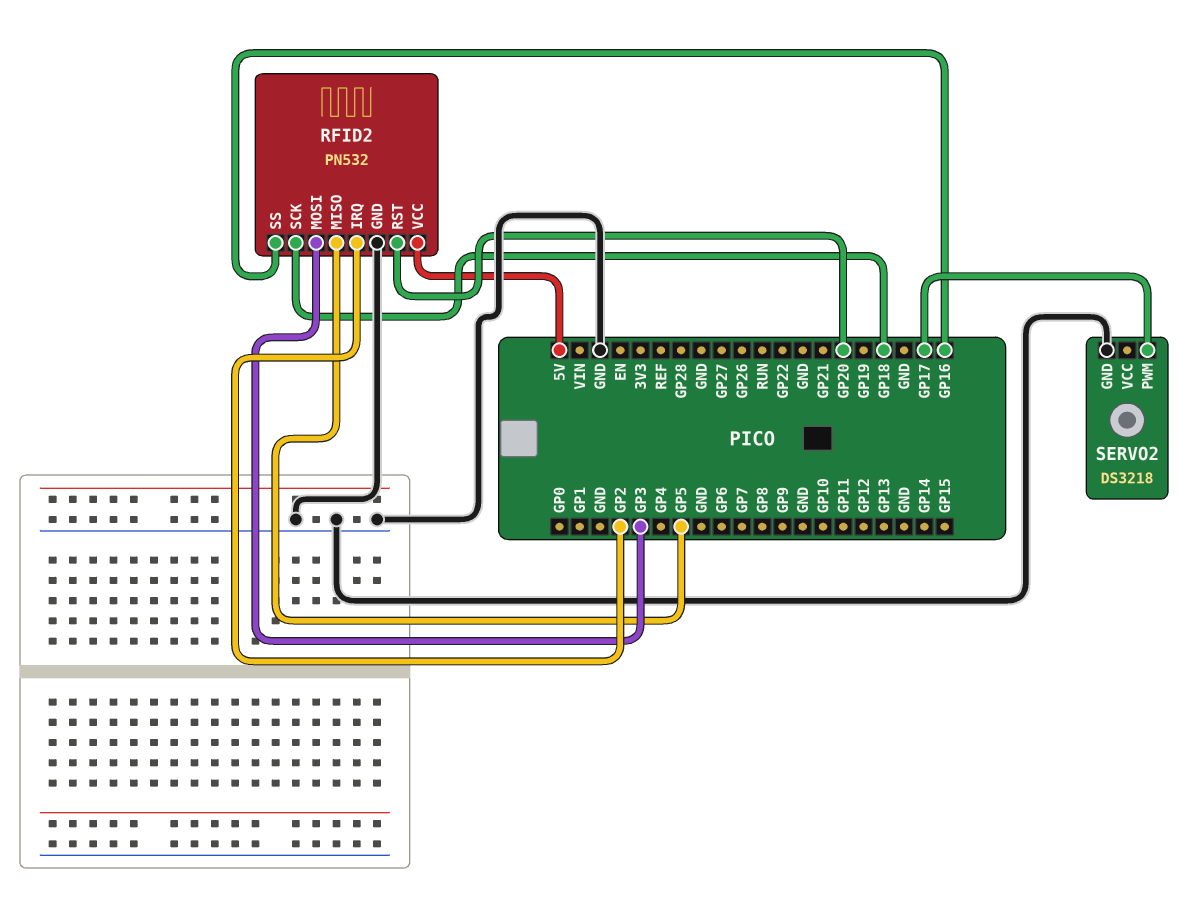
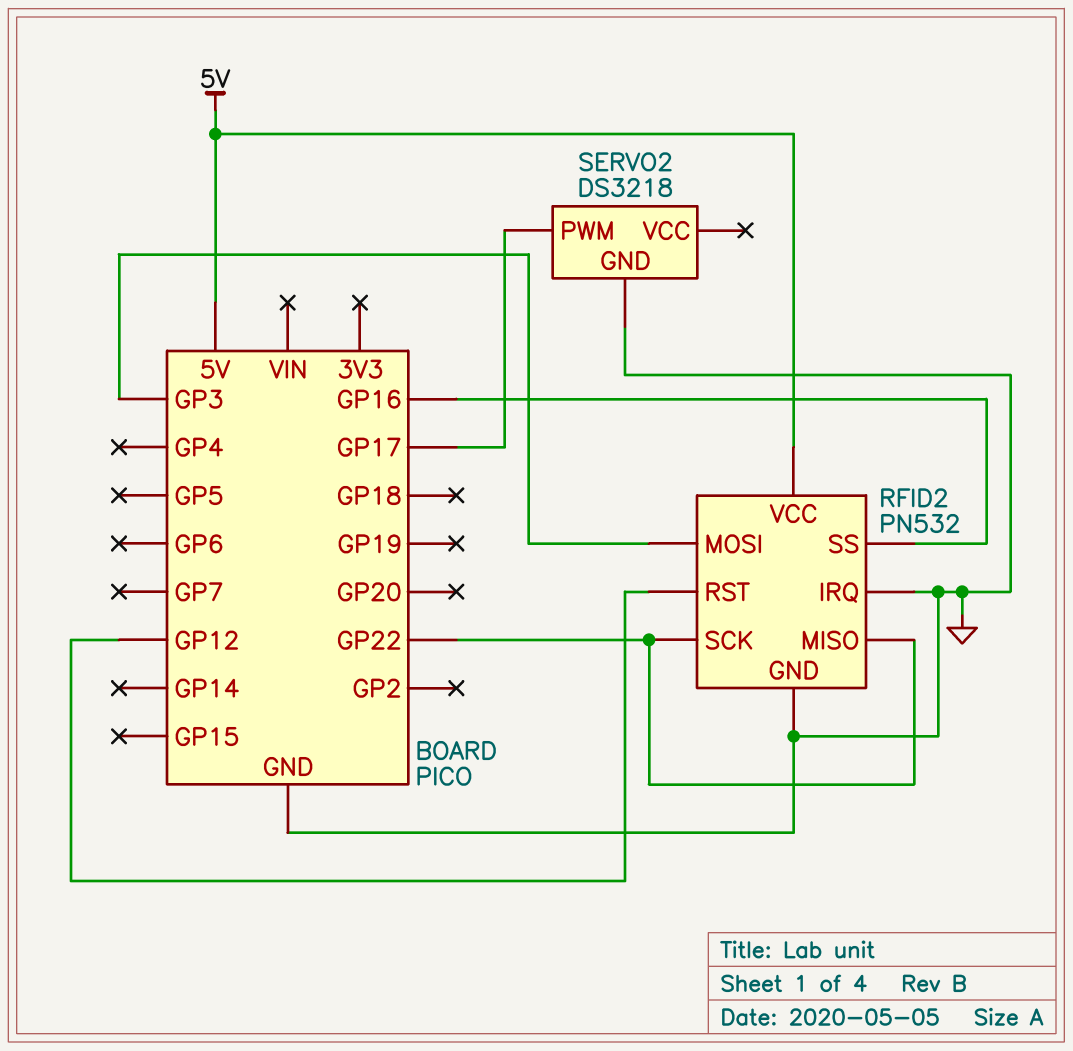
RFID2 pin IRQ: GP2 -> GND
RFID2 pin MISO: GP5 -> GP22
RFID2 pin RST: GP20 -> GP12
RFID2 pin SCK: GP18 -> GP22

